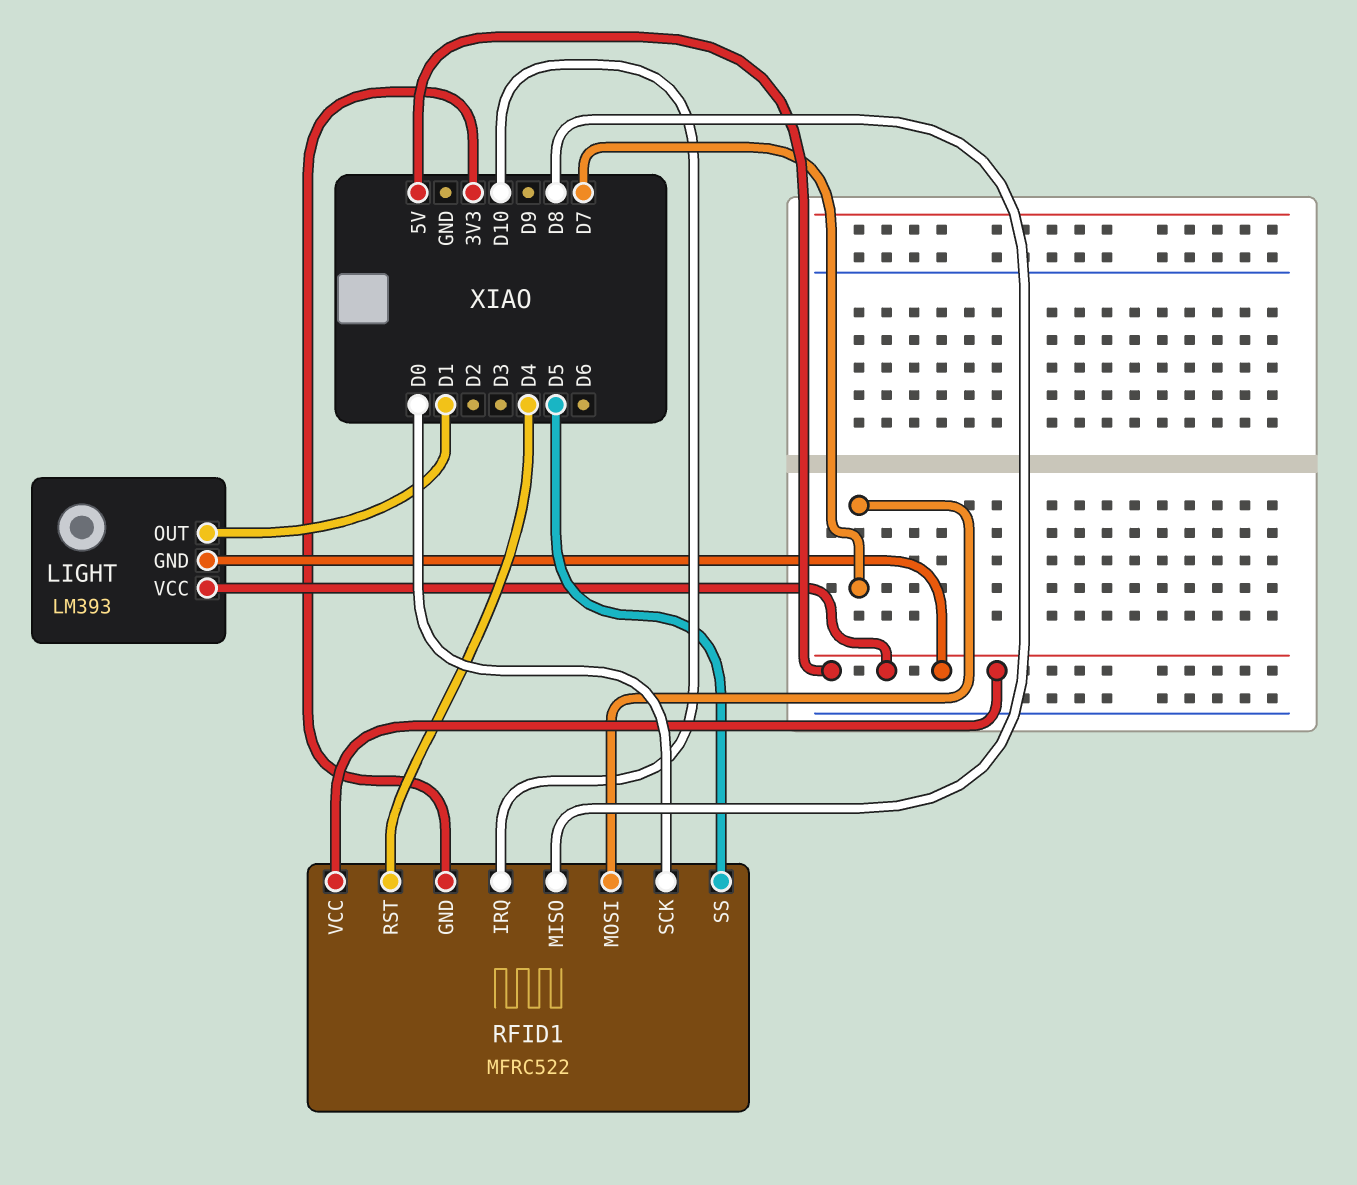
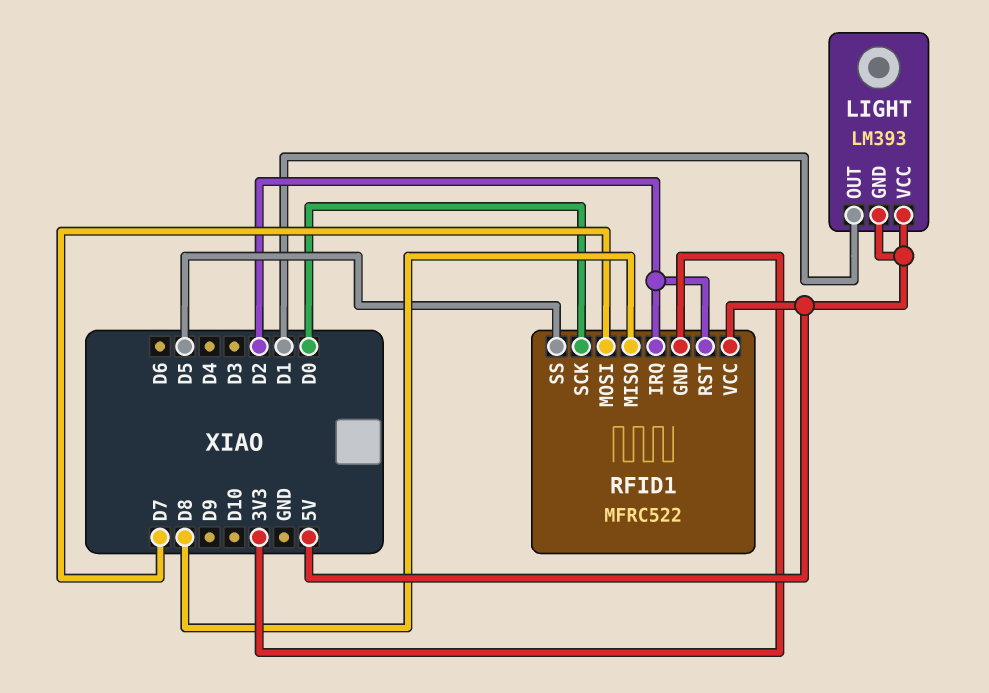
RFID1 pin IRQ: D10 -> D2
RFID1 pin RST: D4 -> D2

